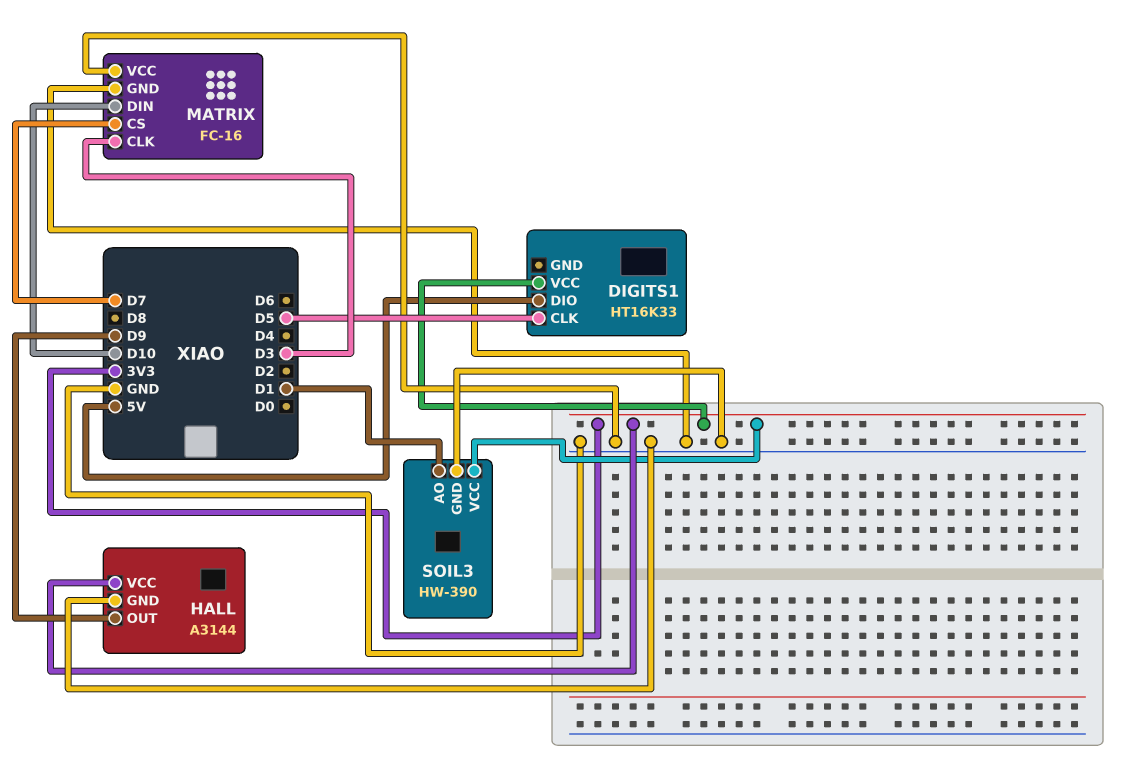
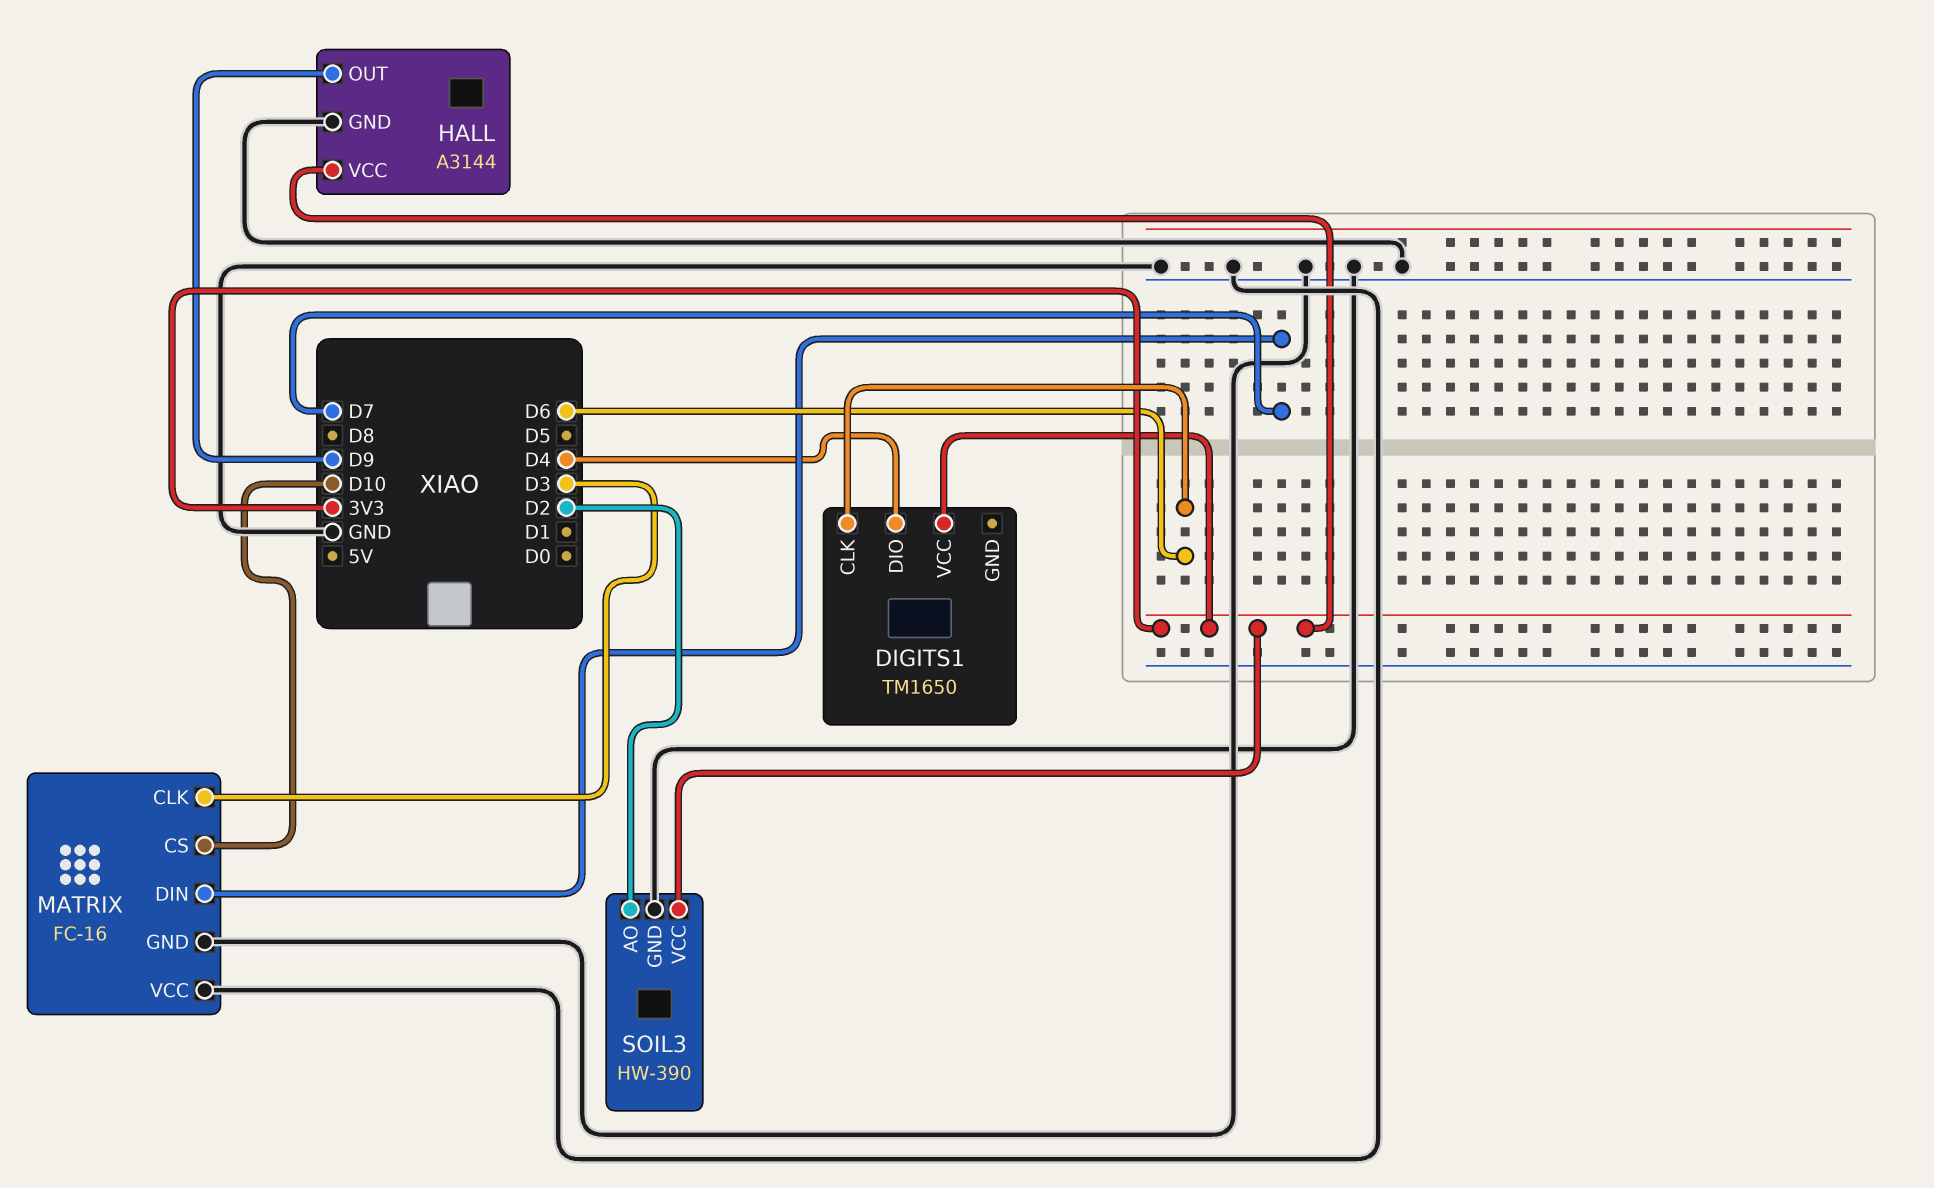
DIGITS1: HT16K33 -> TM1650
DIGITS1 pin CLK: D5 -> D6
DIGITS1 pin DIO: 5V -> D4
MATRIX pin CS: D7 -> D10
MATRIX pin DIN: D10 -> D7
SOIL3 pin AO: D1 -> D2

